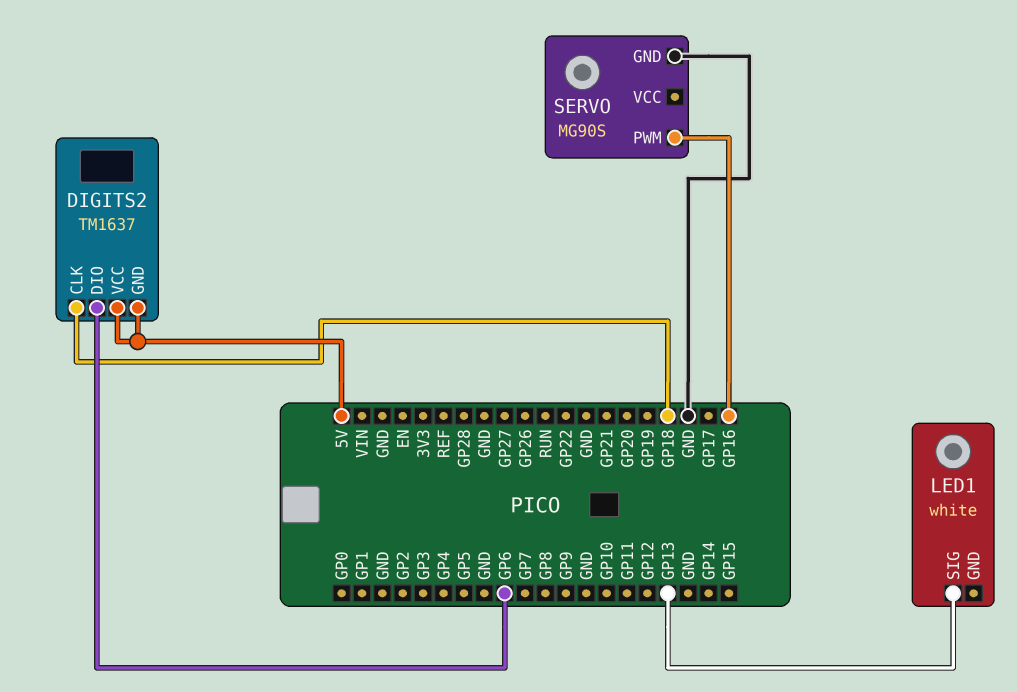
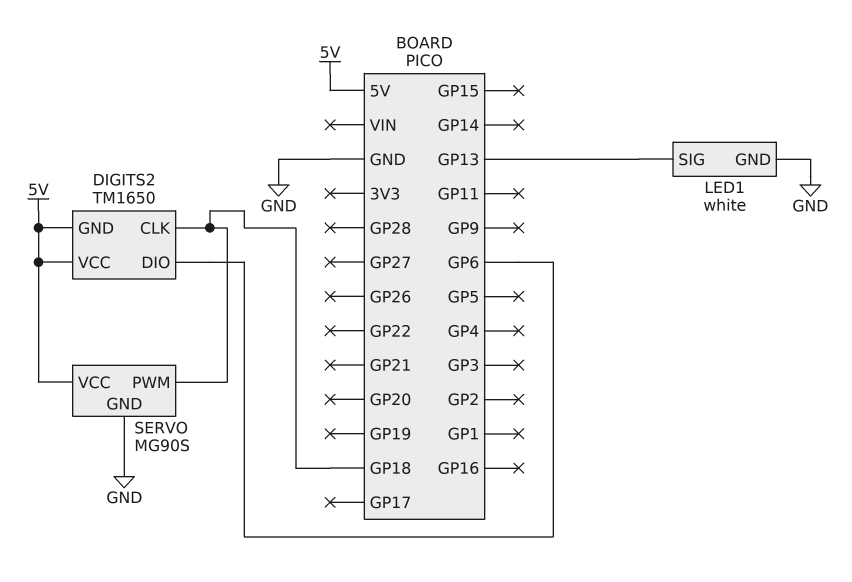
DIGITS2: TM1637 -> TM1650
LED1 pin GND: none -> GND
SERVO pin PWM: GP16 -> GP18
SERVO pin VCC: none -> 5V

